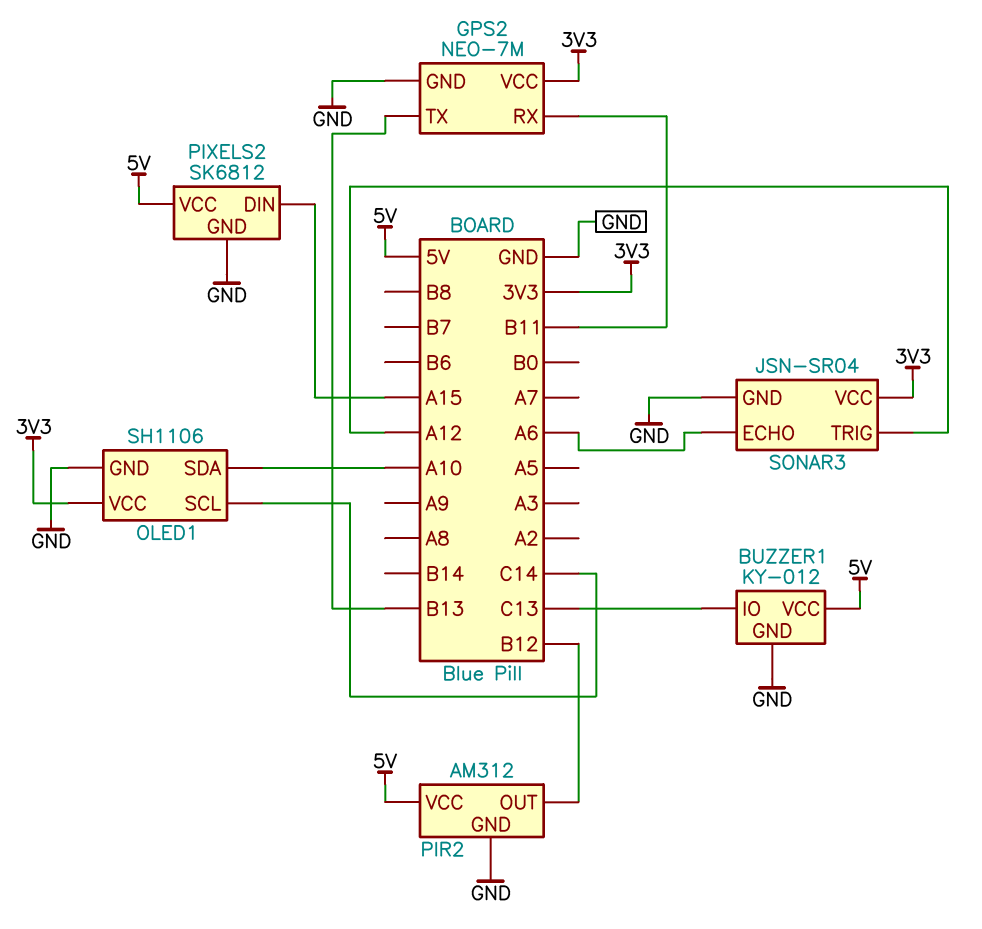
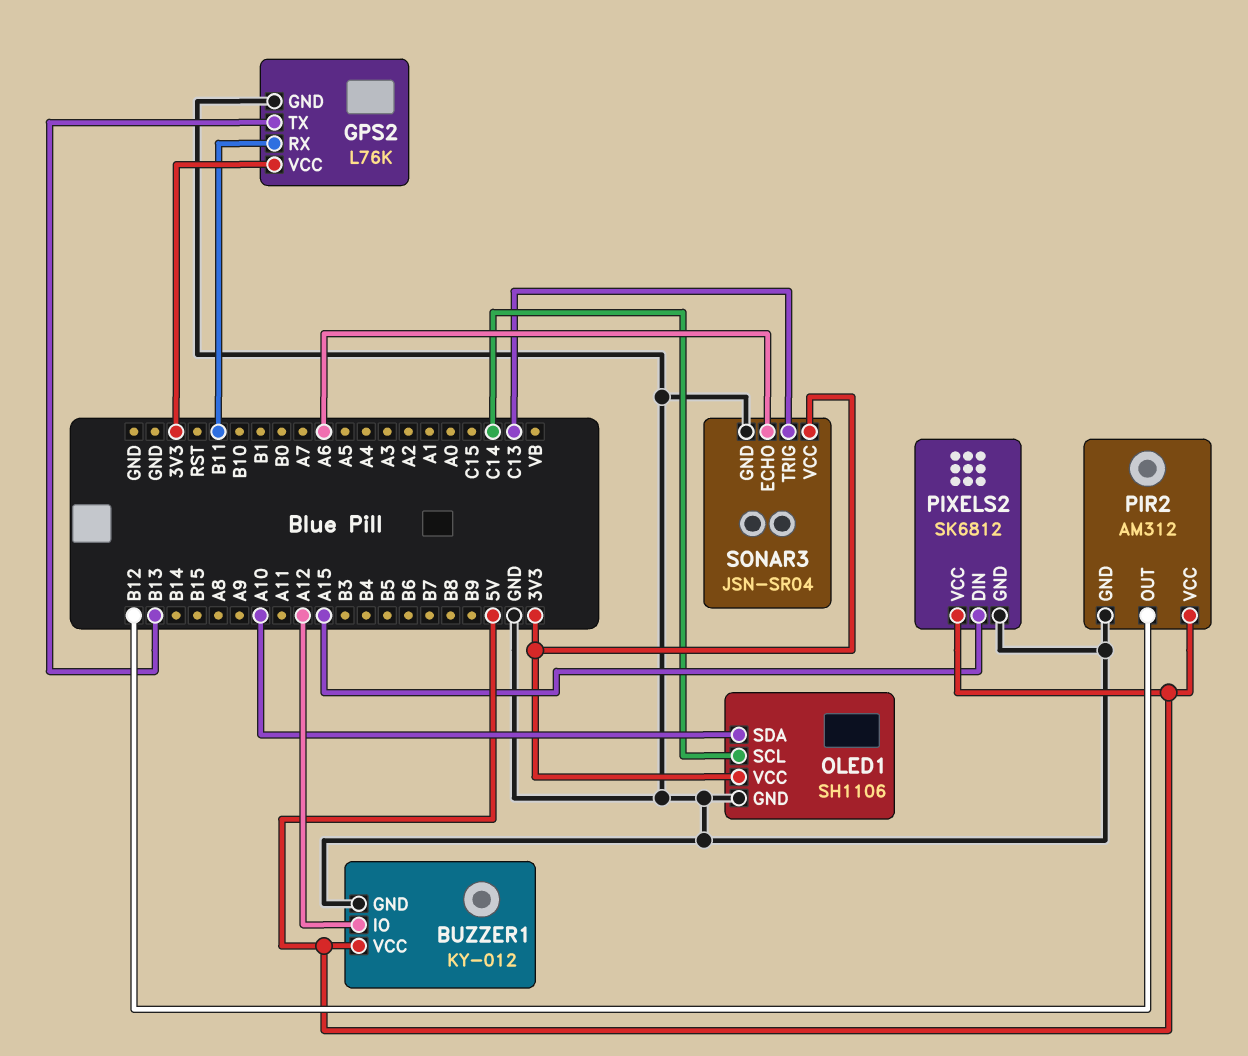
BUZZER1 pin IO: C13 -> A12
GPS2: NEO-7M -> L76K
SONAR3 pin TRIG: A12 -> C13

